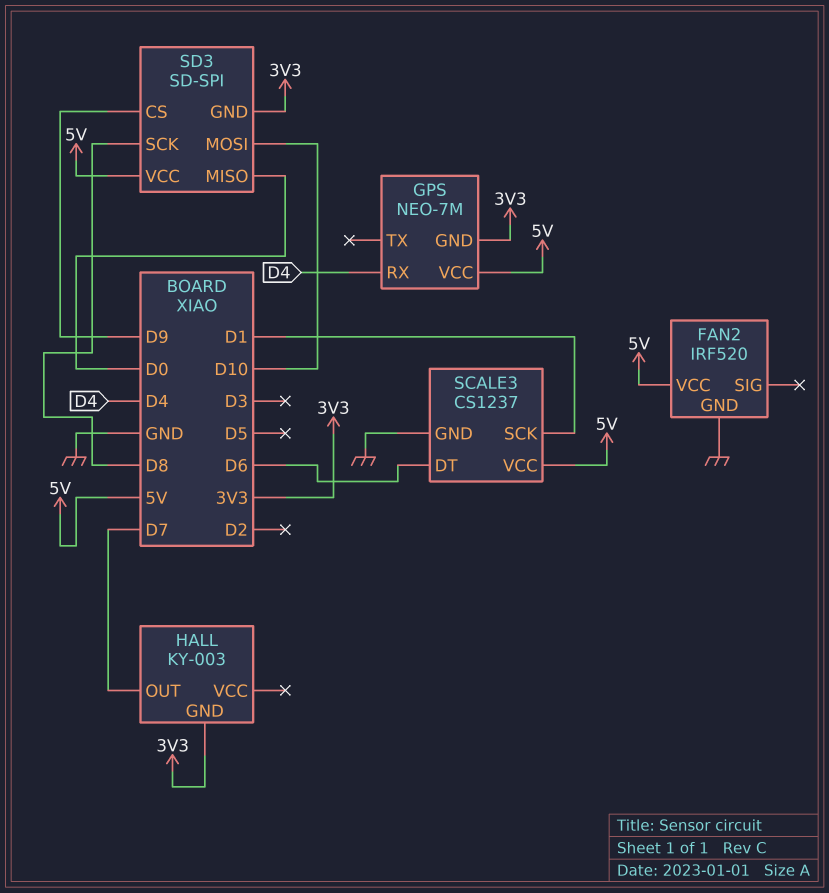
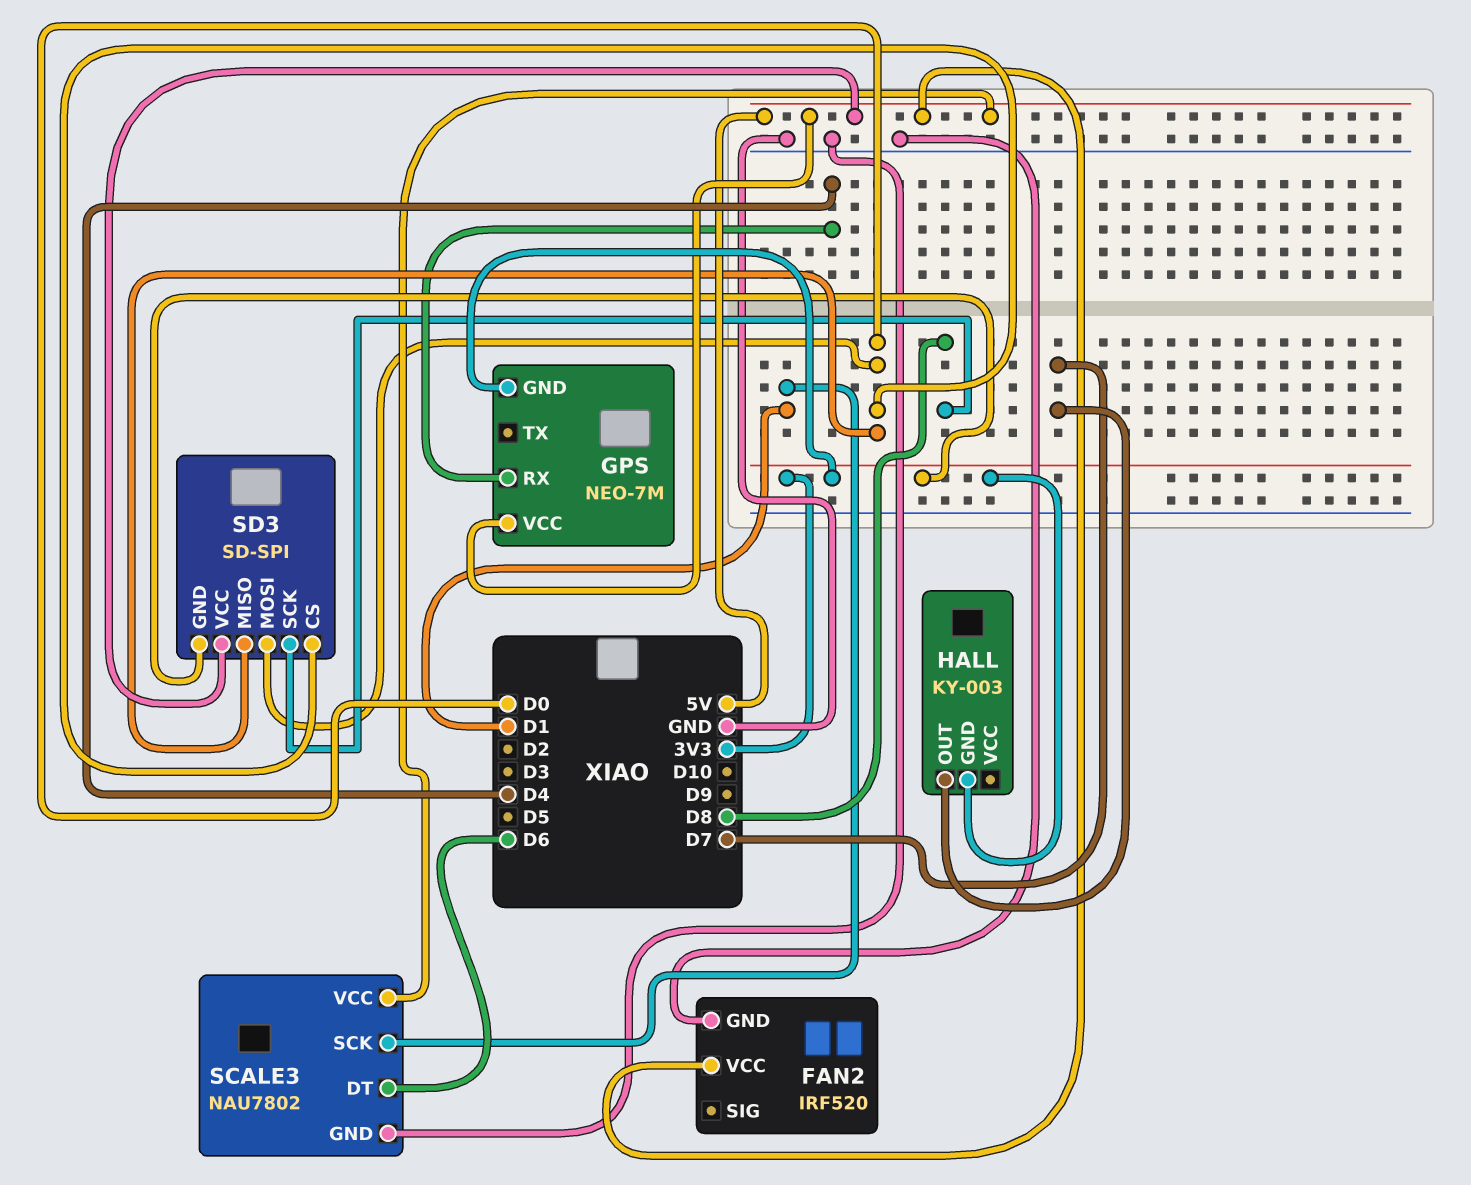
SCALE3: CS1237 -> NAU7802
SD3 pin CS: D9 -> D0
SD3 pin MOSI: D10 -> D0

